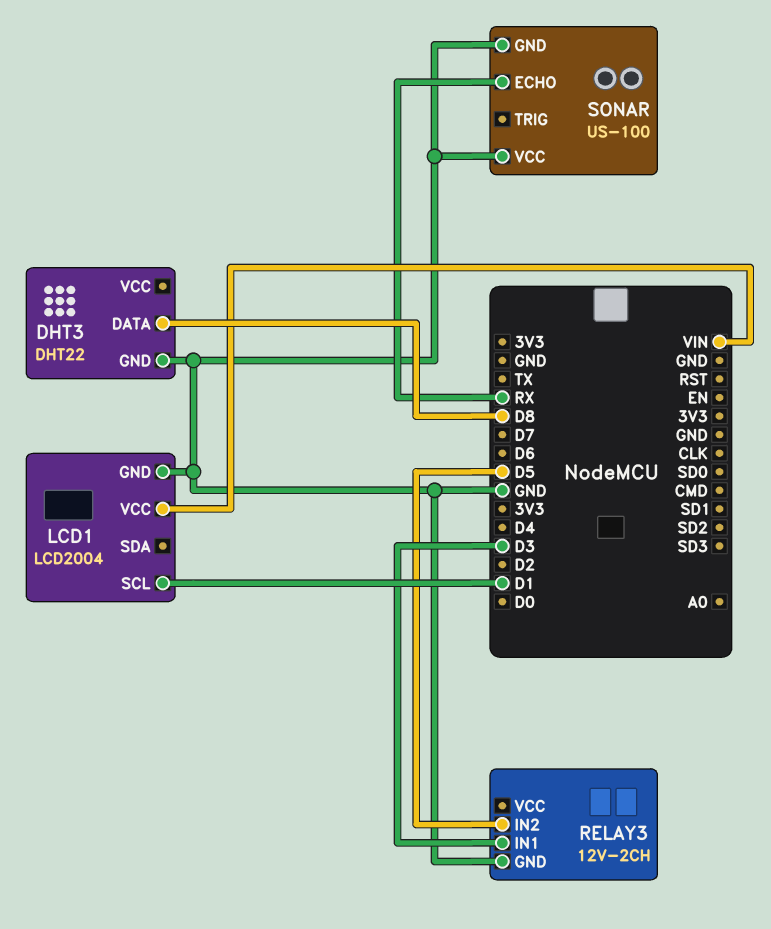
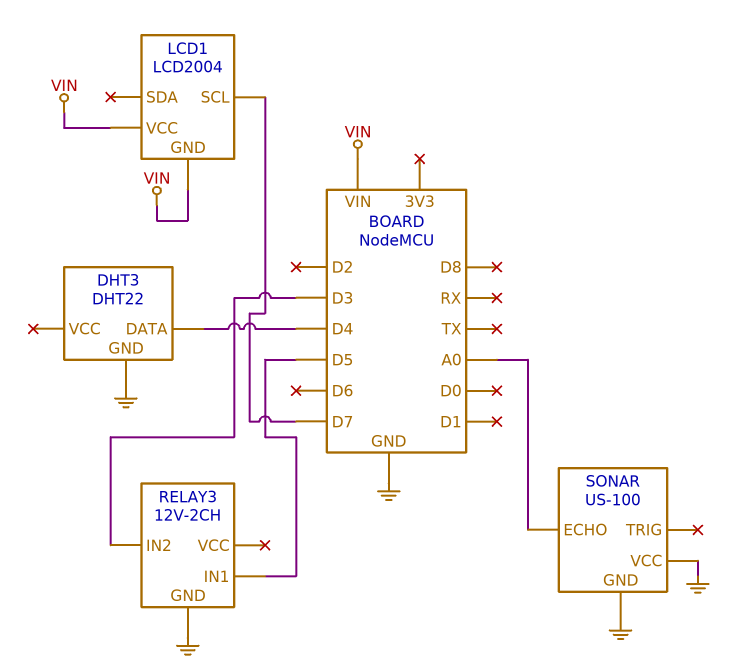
DHT3 pin DATA: D8 -> D4
LCD1 pin GND: GND -> VIN
LCD1 pin SCL: D1 -> D7
RELAY3 pin IN1: D3 -> D5
RELAY3 pin IN2: D5 -> D3
SONAR pin ECHO: RX -> A0

